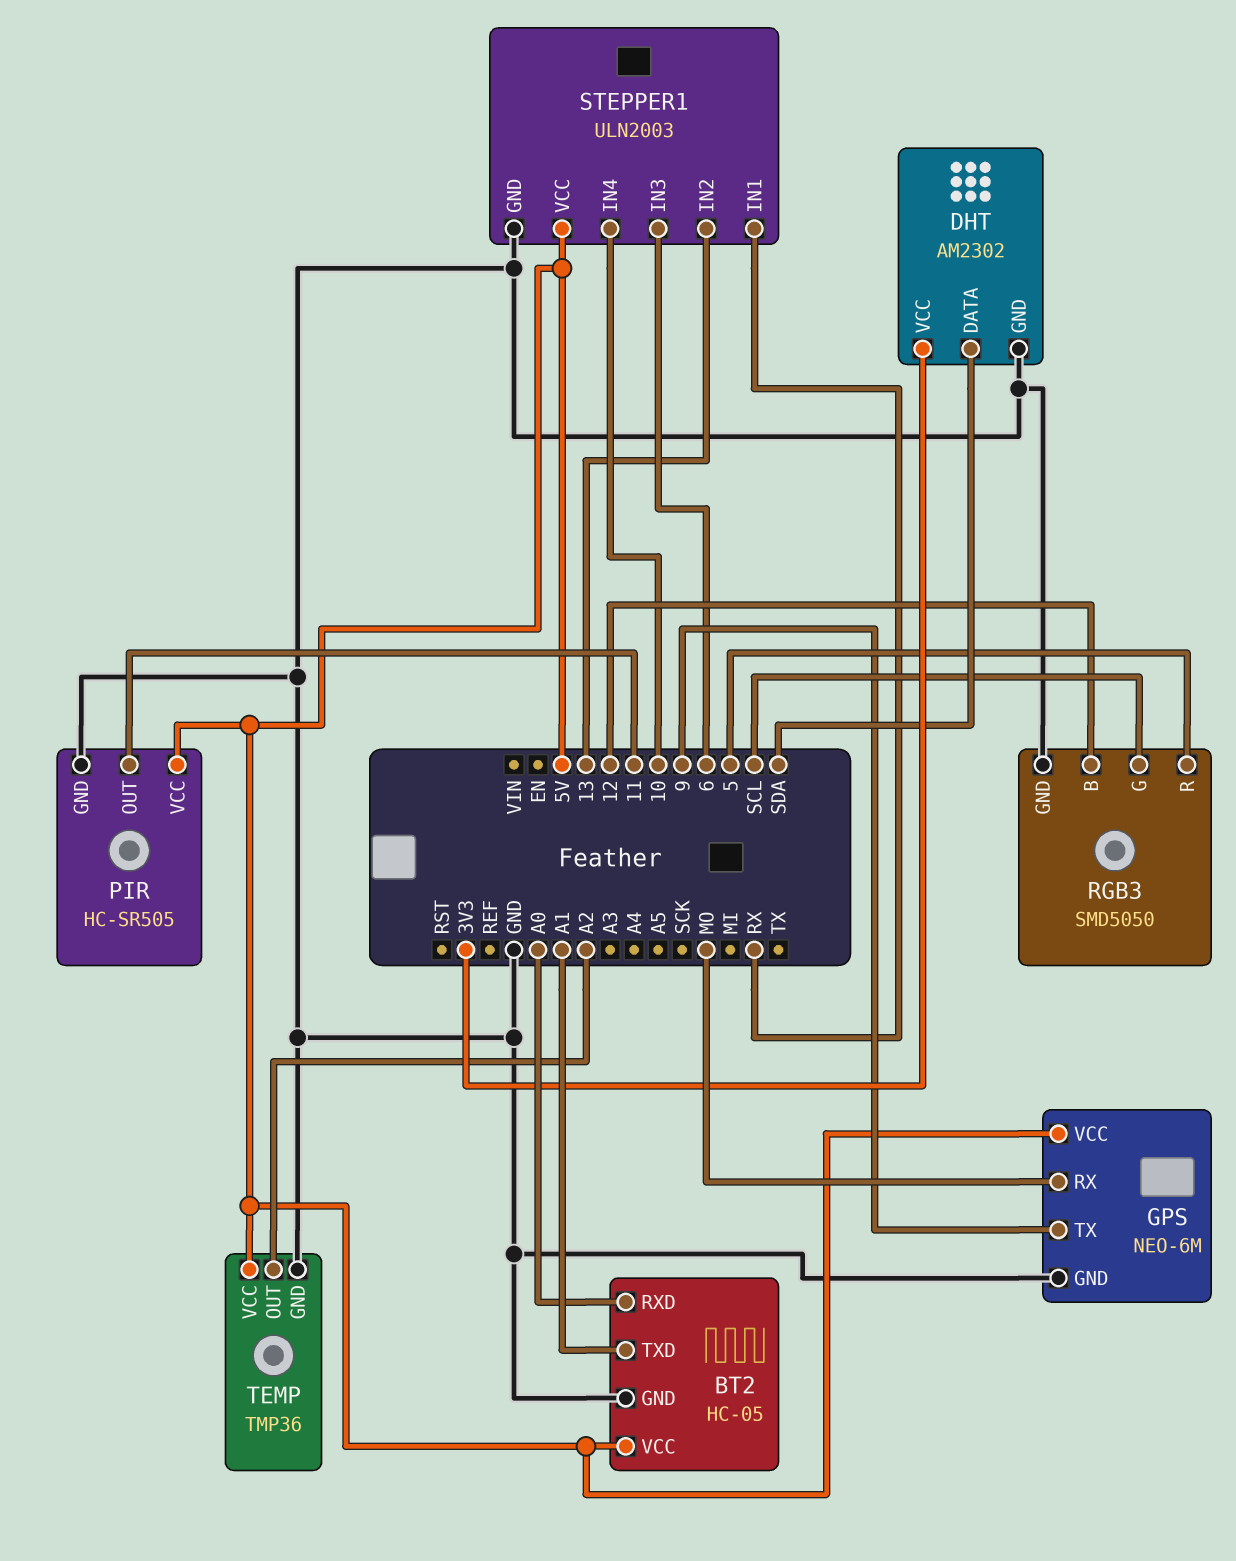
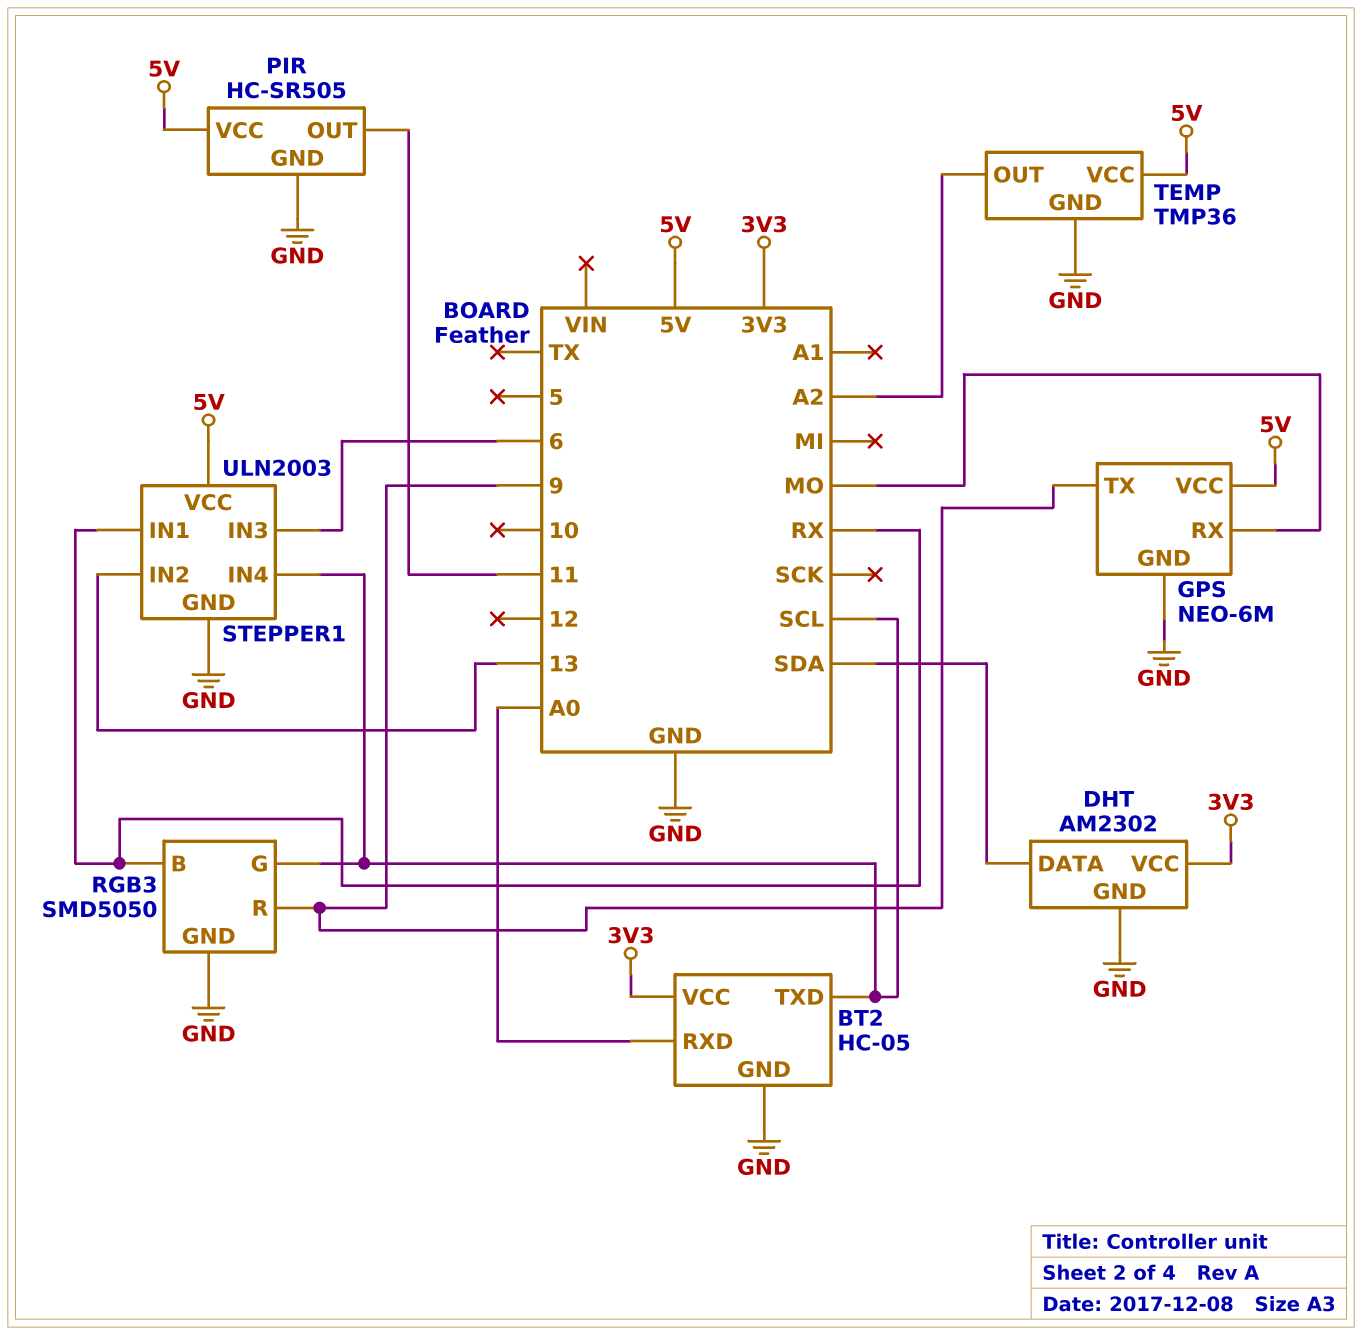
BT2 pin TXD: A1 -> SCL
BT2 pin VCC: 5V -> 3V3
RGB3 pin B: 12 -> RX
RGB3 pin R: 5 -> 9
STEPPER1 pin IN4: 10 -> SCL

